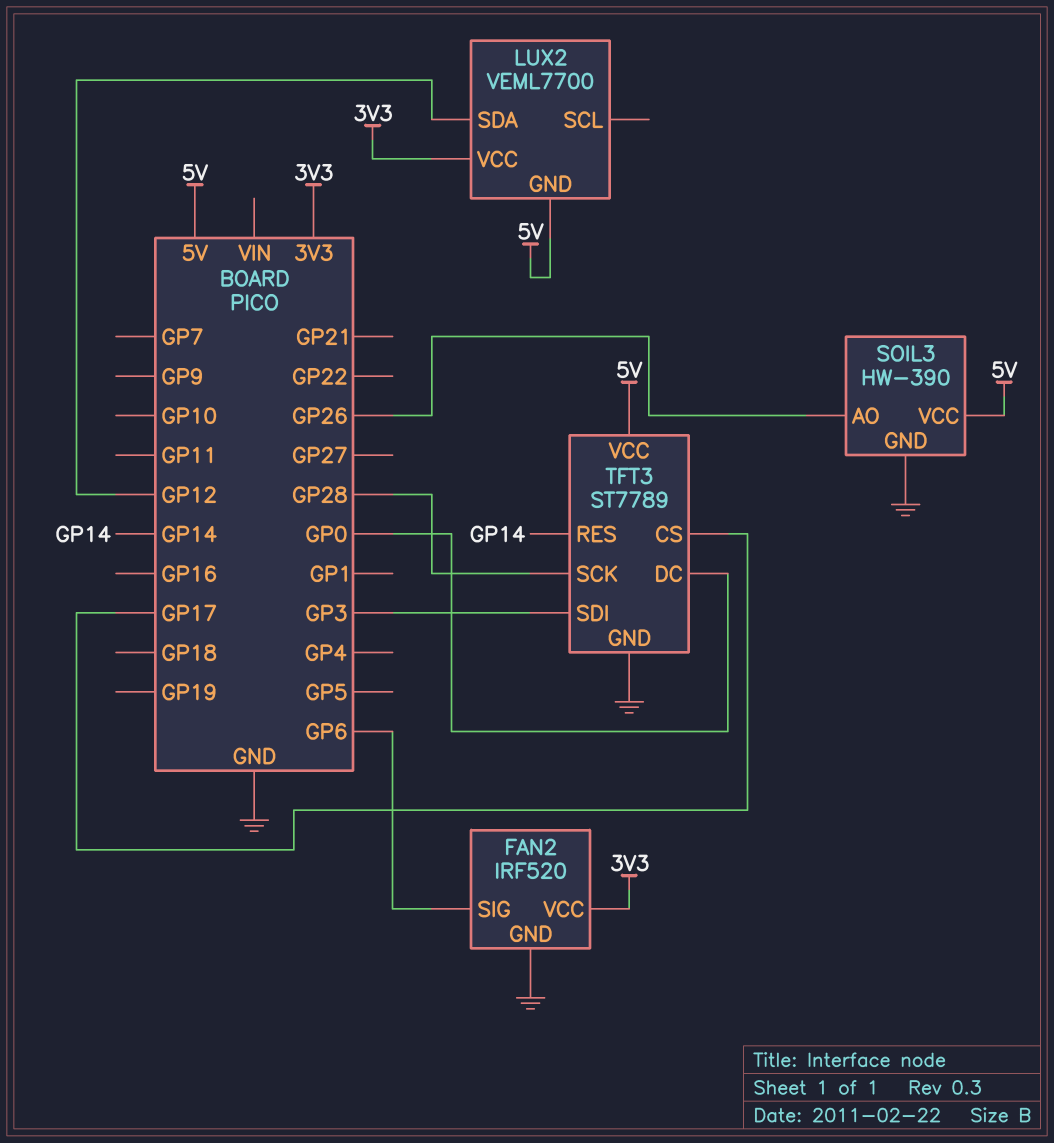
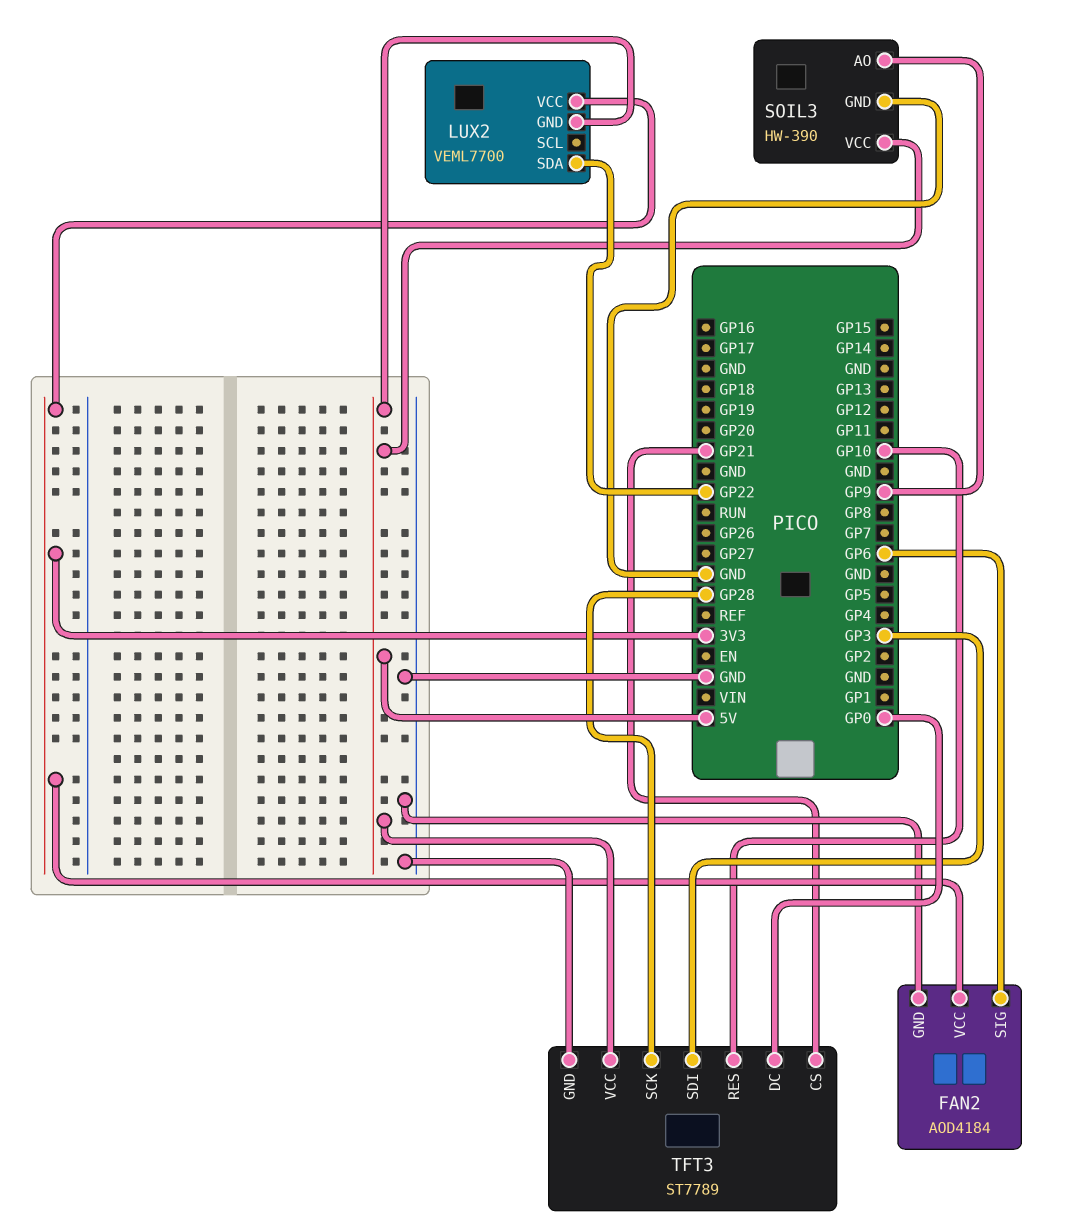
FAN2: IRF520 -> AOD4184
LUX2 pin SDA: GP12 -> GP22
SOIL3 pin AO: GP26 -> GP9
TFT3 pin CS: GP17 -> GP21
TFT3 pin RES: GP14 -> GP10

